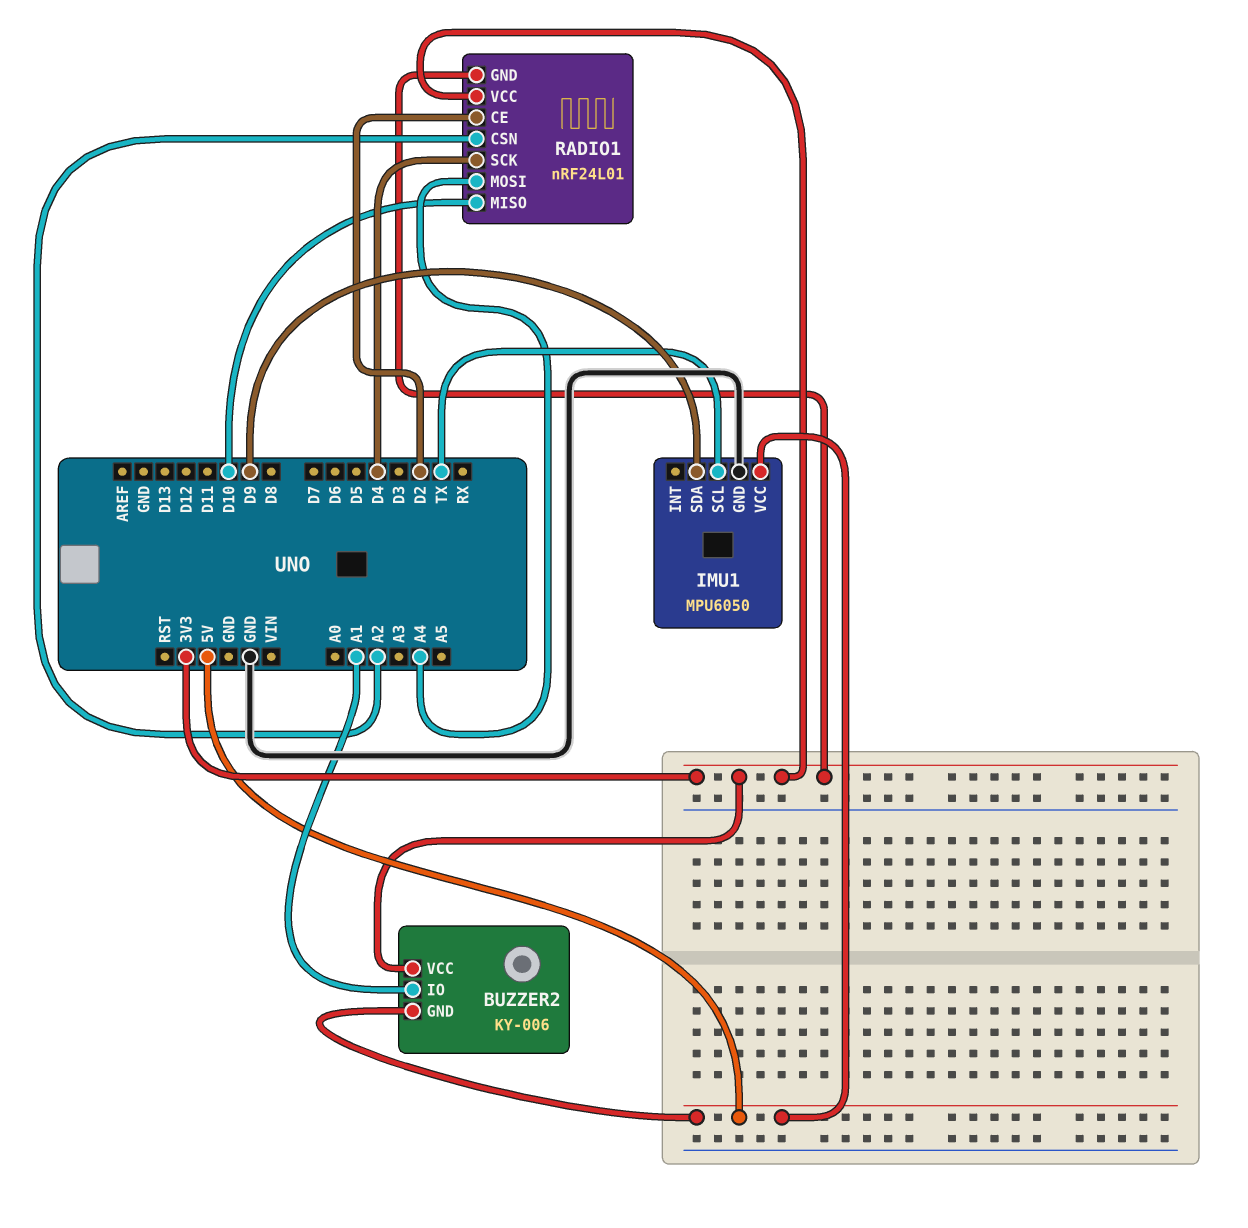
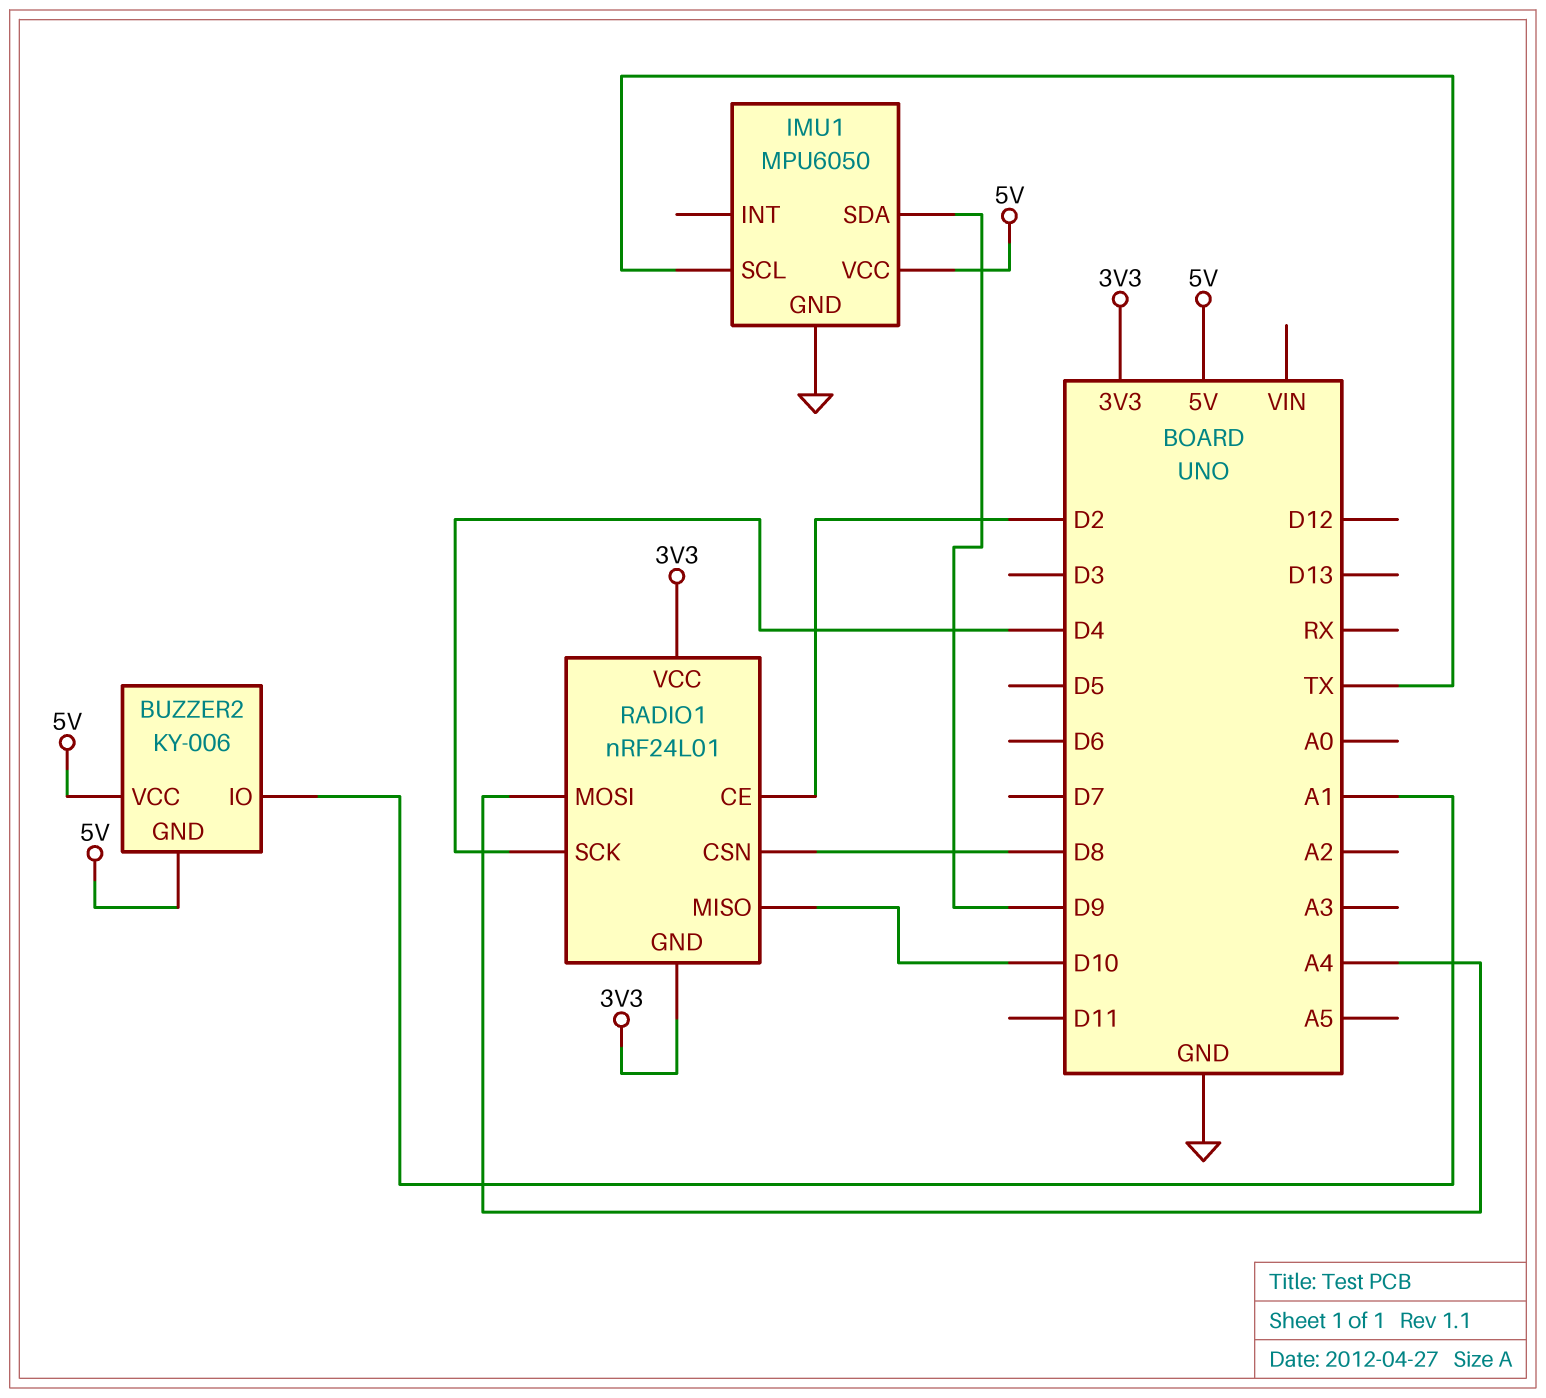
BUZZER2 pin VCC: 3V3 -> 5V
RADIO1 pin CSN: A2 -> D8

